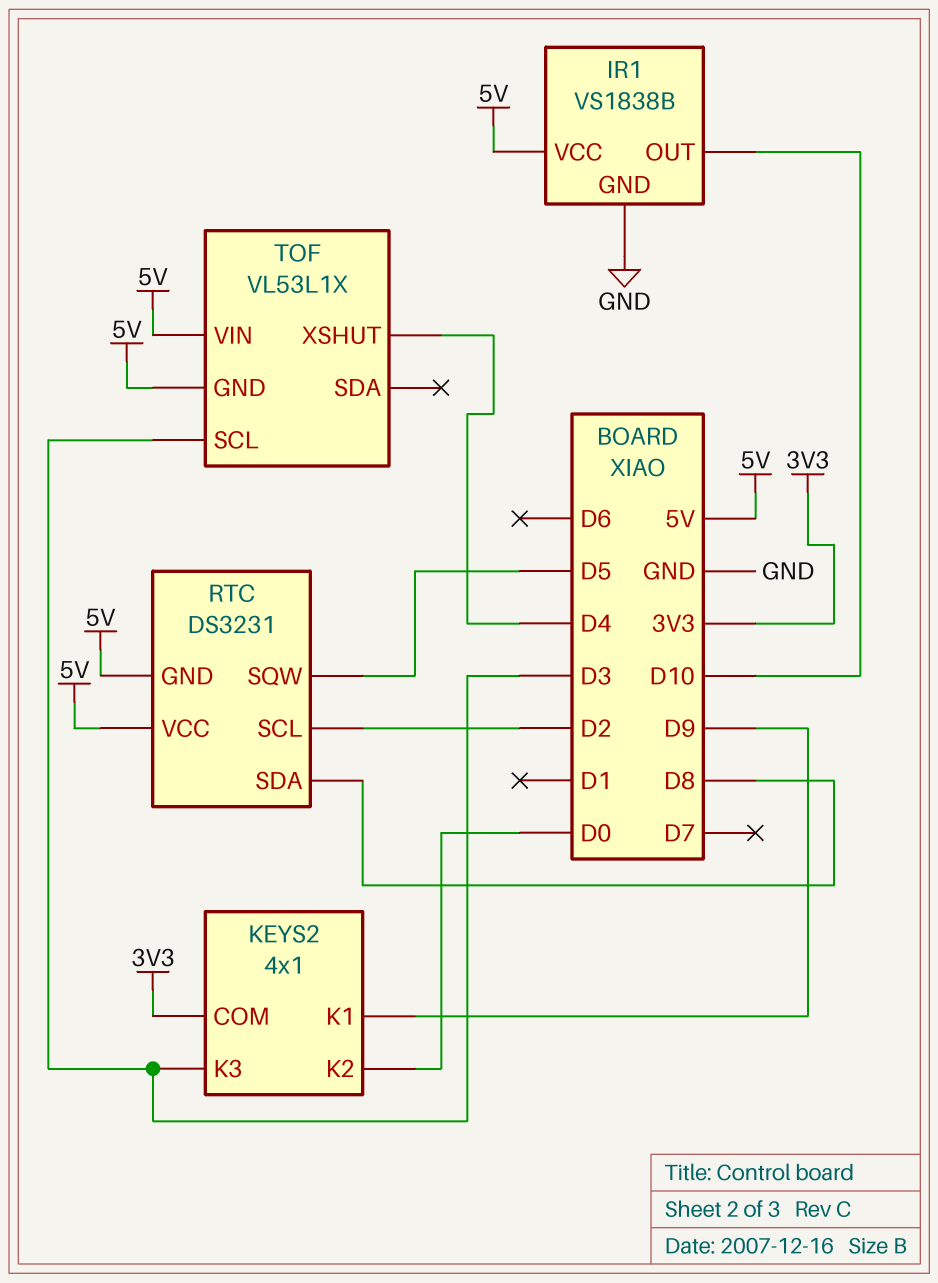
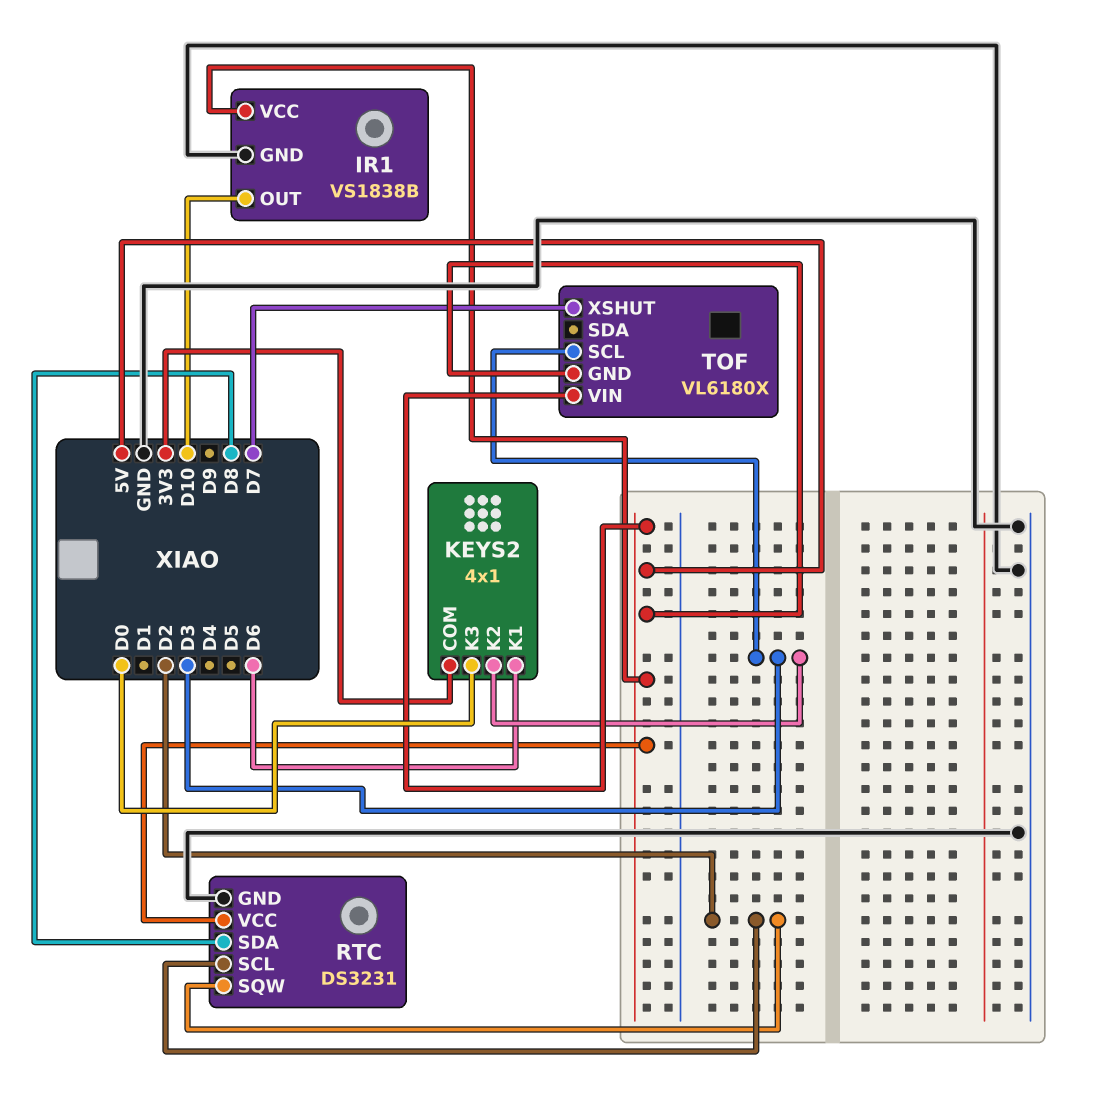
KEYS2 pin K1: D9 -> D6
KEYS2 pin K2: D0 -> D3
KEYS2 pin K3: D3 -> D0
RTC pin GND: 5V -> GND
RTC pin SQW: D5 -> D2
TOF: VL53L1X -> VL6180X
TOF pin XSHUT: D4 -> D7

